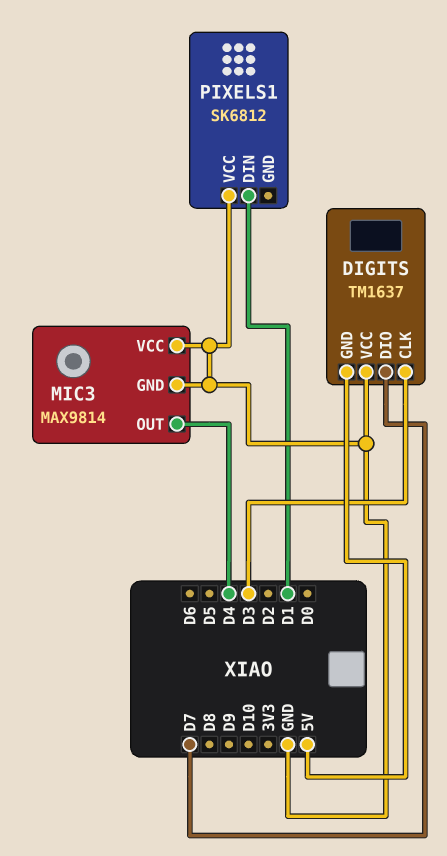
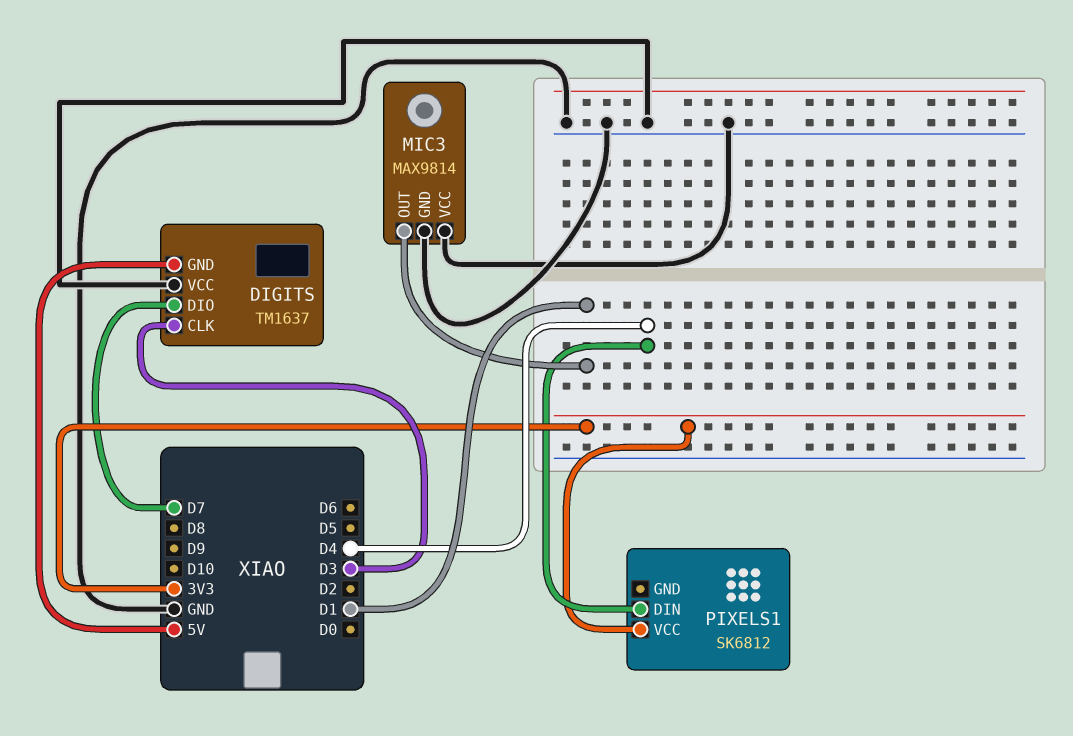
MIC3 pin OUT: D4 -> D1
PIXELS1 pin DIN: D1 -> D4
PIXELS1 pin VCC: GND -> 3V3

